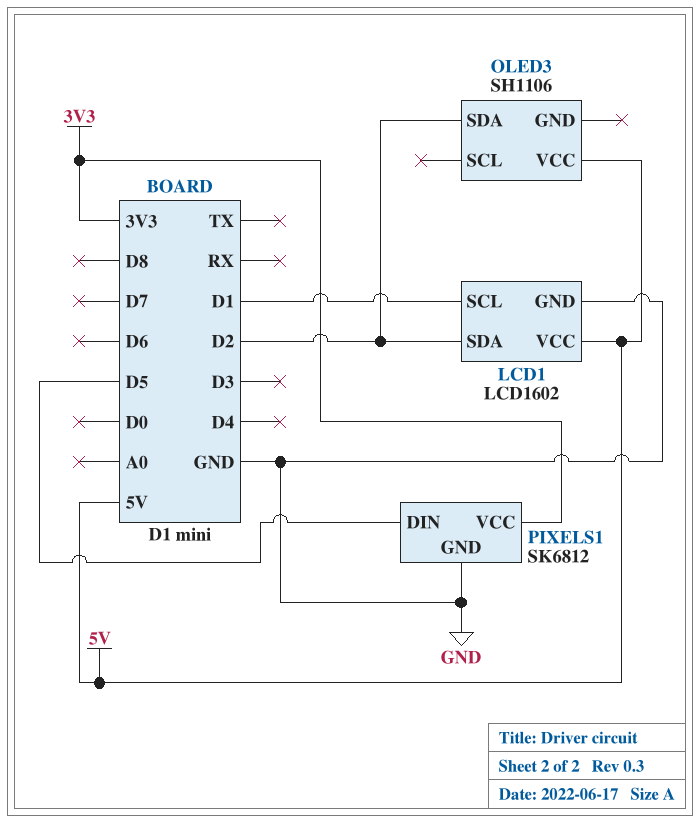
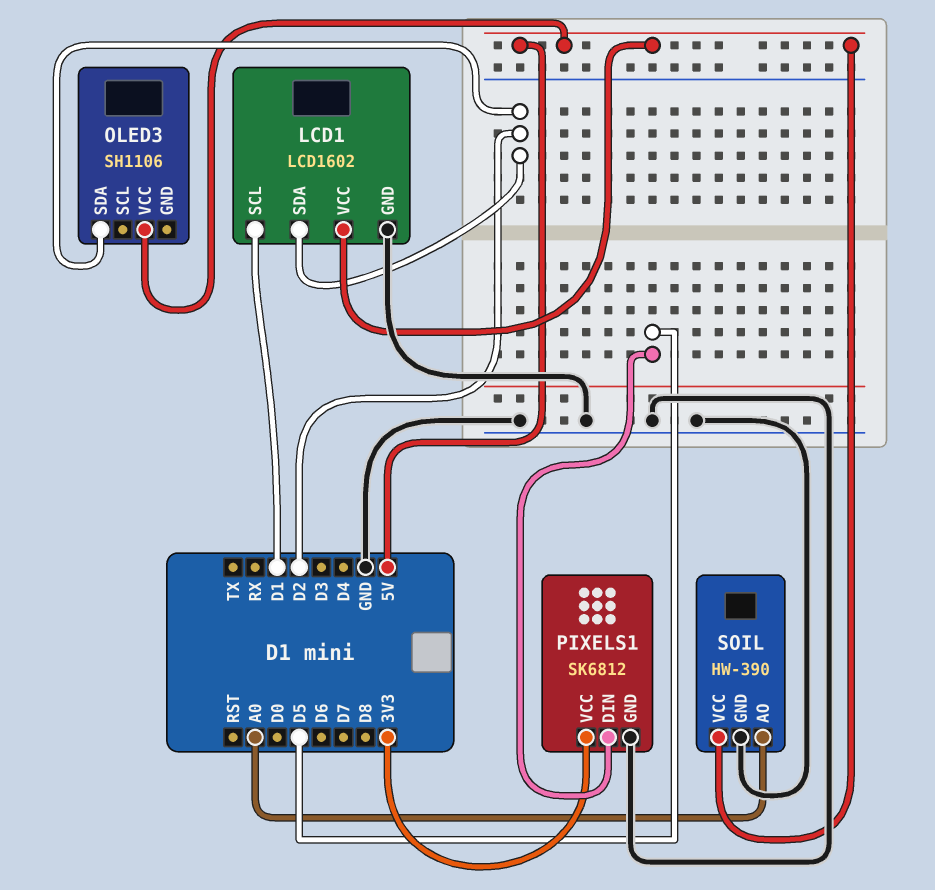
SOIL: none -> HW-390
SOIL pin AO: none -> A0
SOIL pin GND: none -> GND
SOIL pin VCC: none -> 5V

